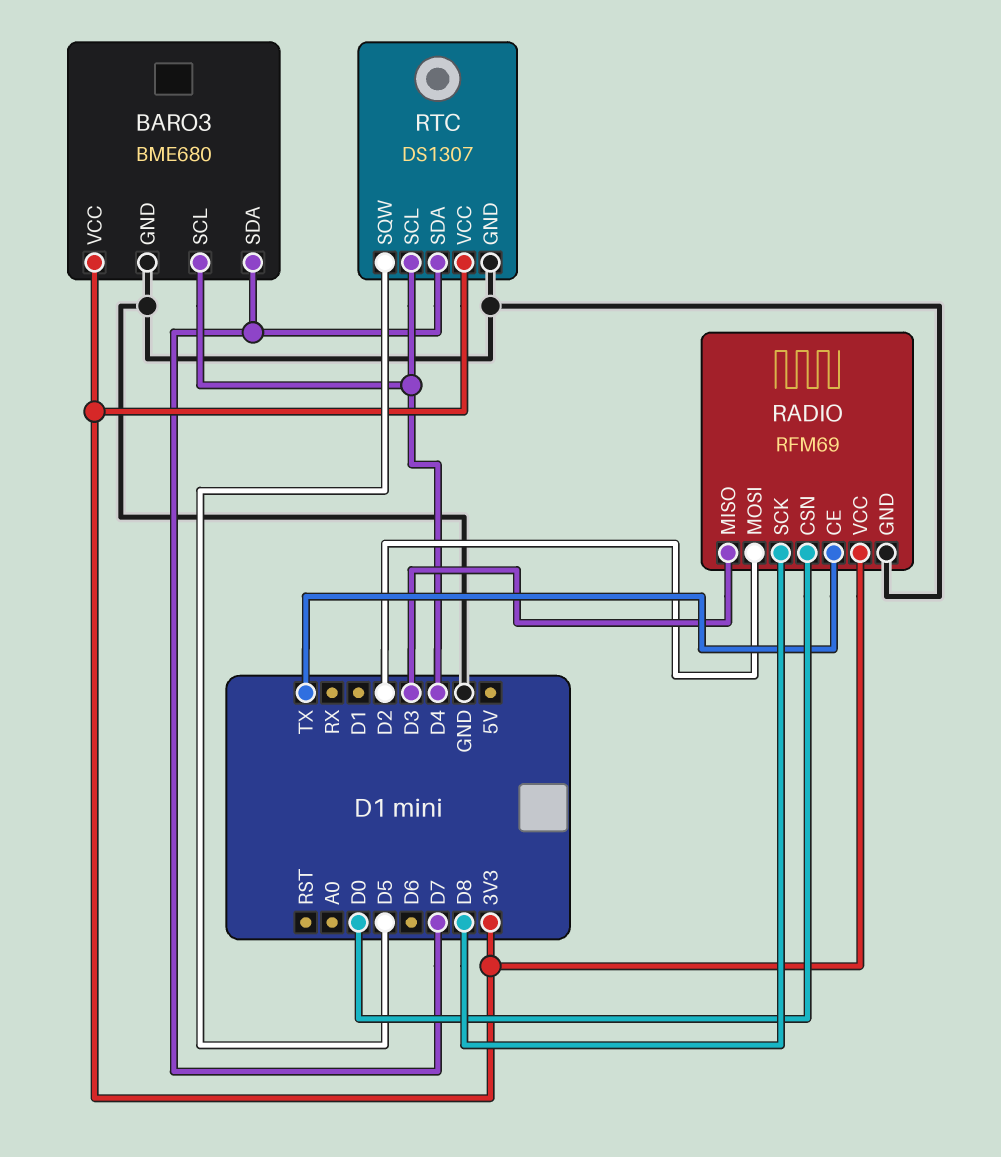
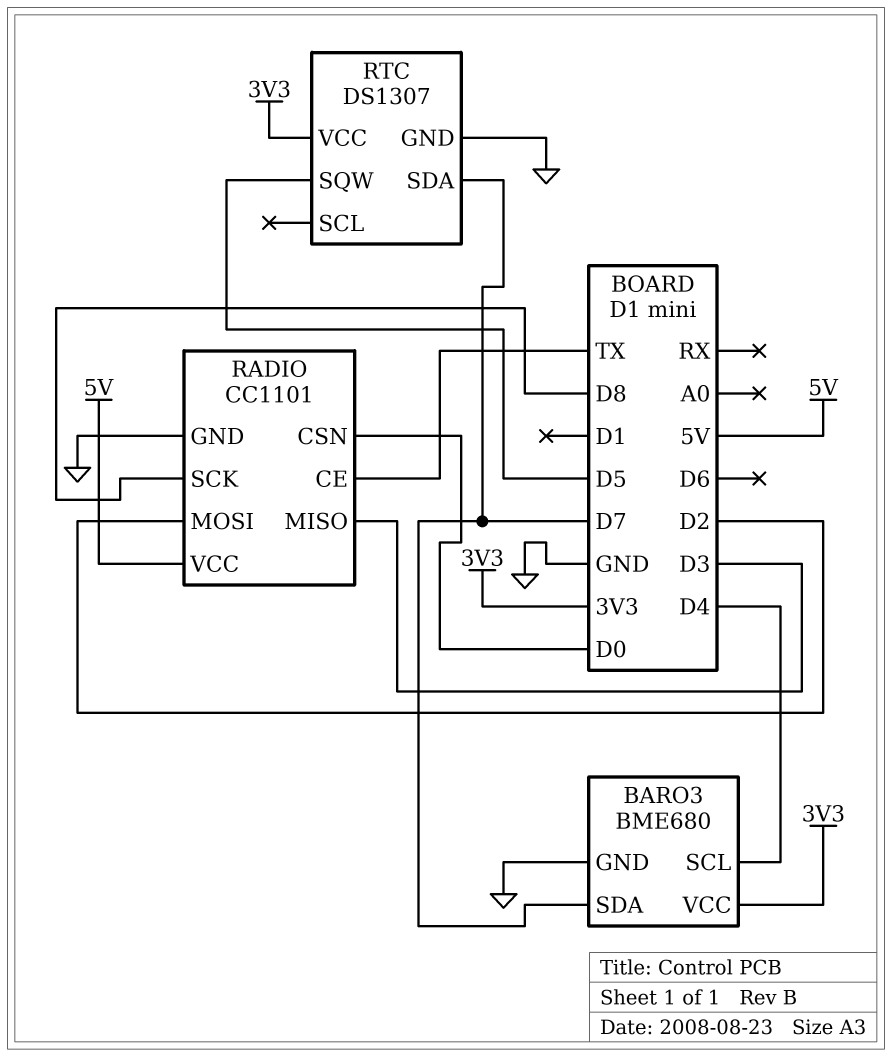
RADIO: RFM69 -> CC1101
RADIO pin VCC: 3V3 -> 5V
RTC pin SCL: D4 -> none

